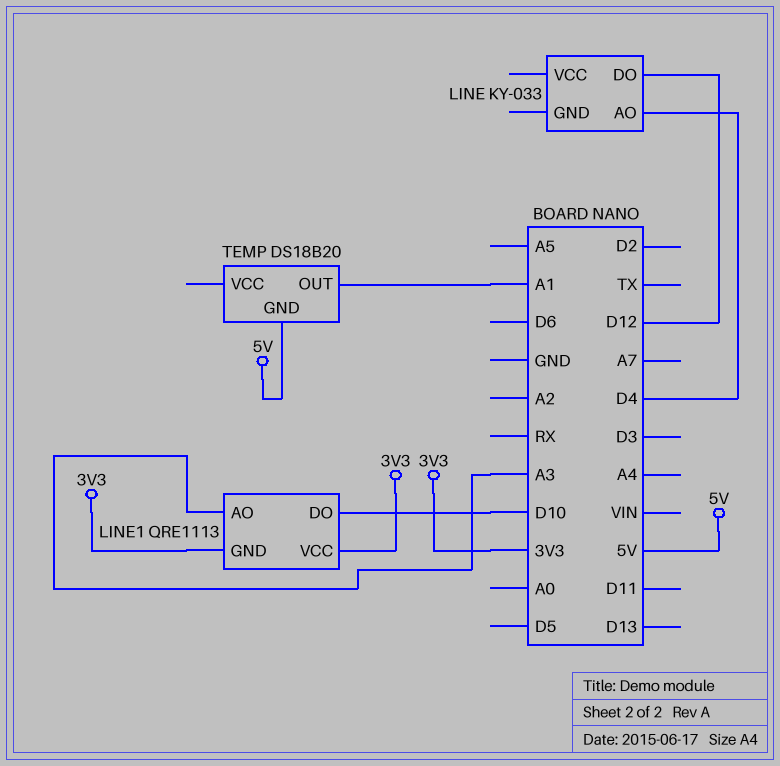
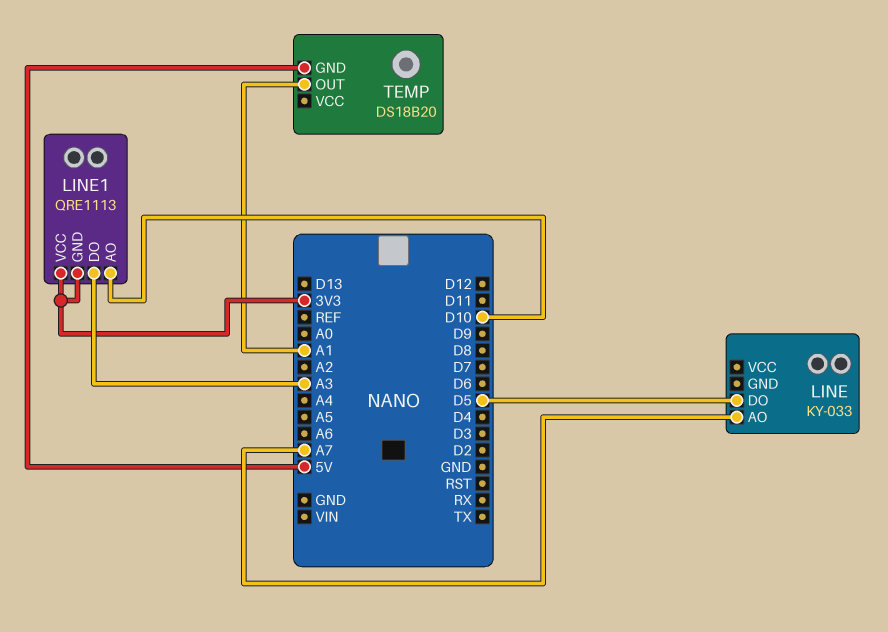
LINE pin AO: D4 -> A7
LINE pin DO: D12 -> D5
LINE1 pin AO: A3 -> D10
LINE1 pin DO: D10 -> A3

